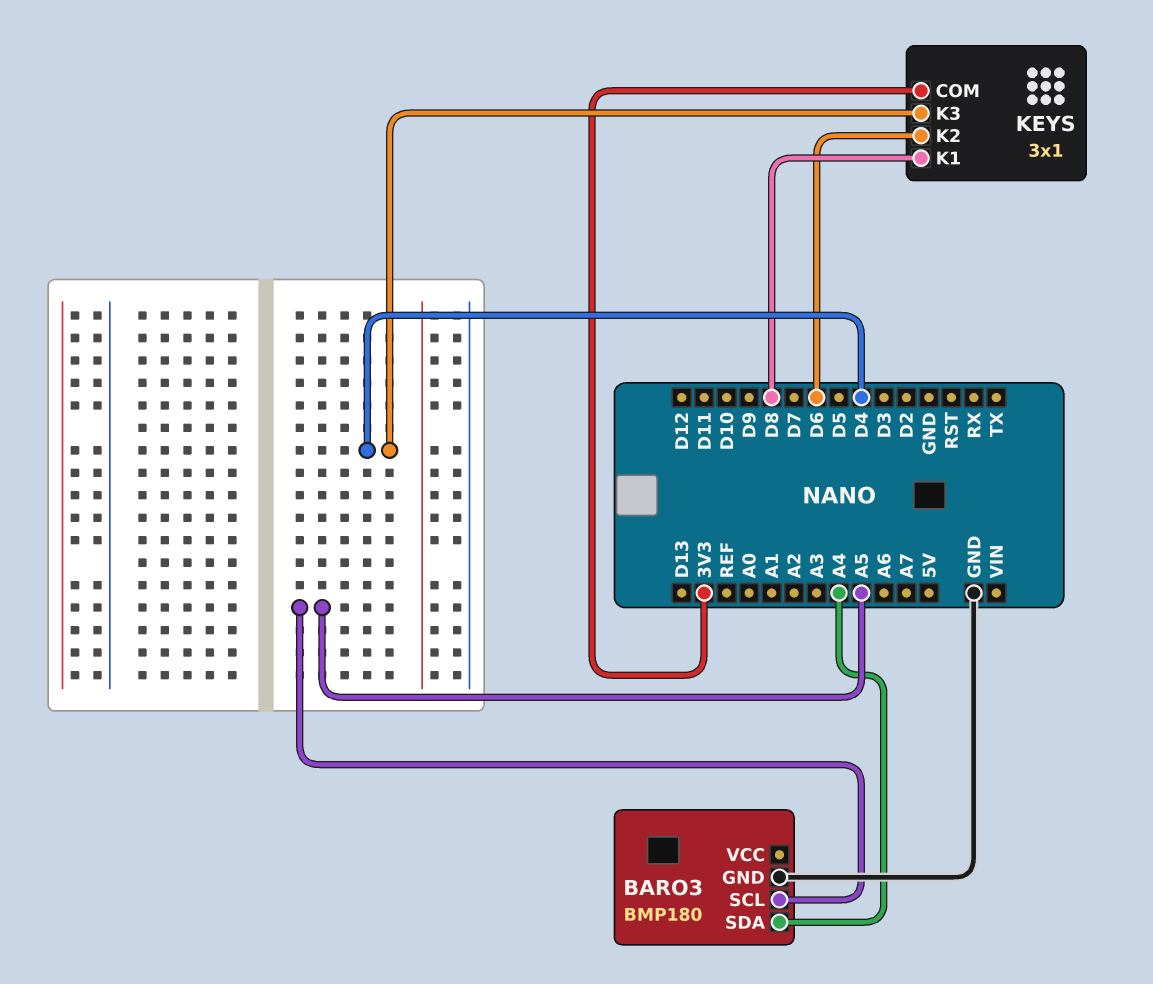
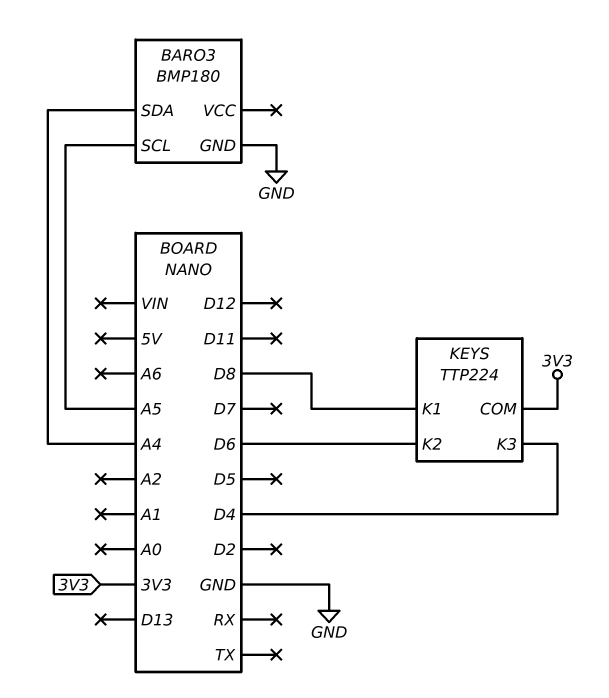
KEYS: 3x1 -> TTP224

